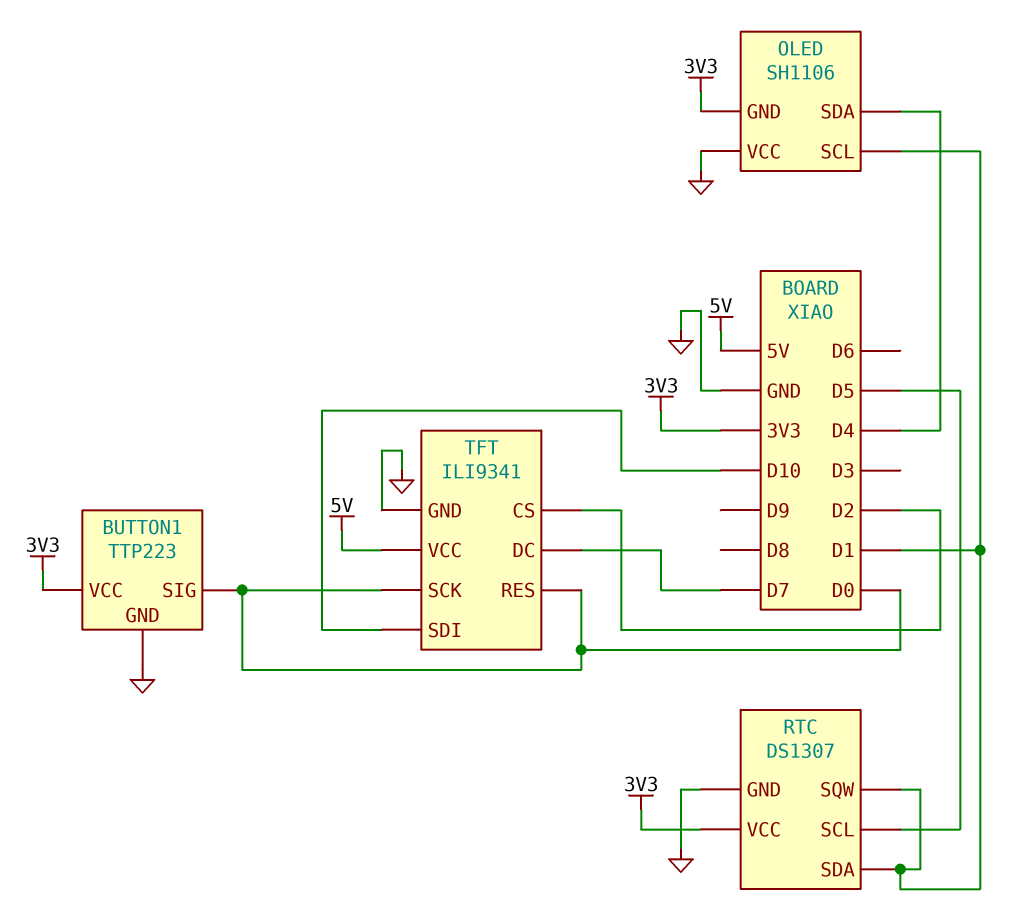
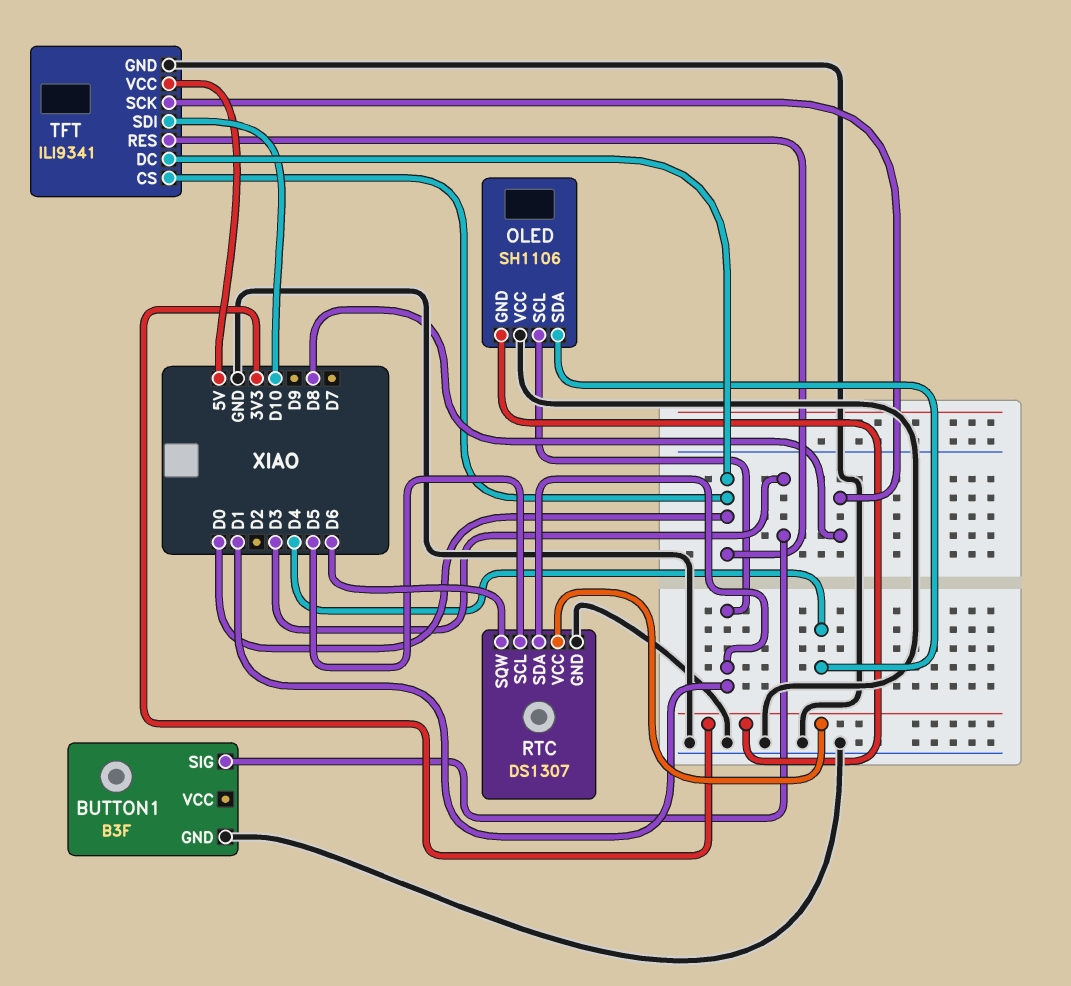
BUTTON1: TTP223 -> B3F
BUTTON1 pin SIG: D0 -> D3
BUTTON1 pin VCC: 3V3 -> none
RTC pin SQW: D1 -> D6
TFT pin CS: D2 -> D0
TFT pin DC: D7 -> D0
TFT pin SCK: D0 -> D8

